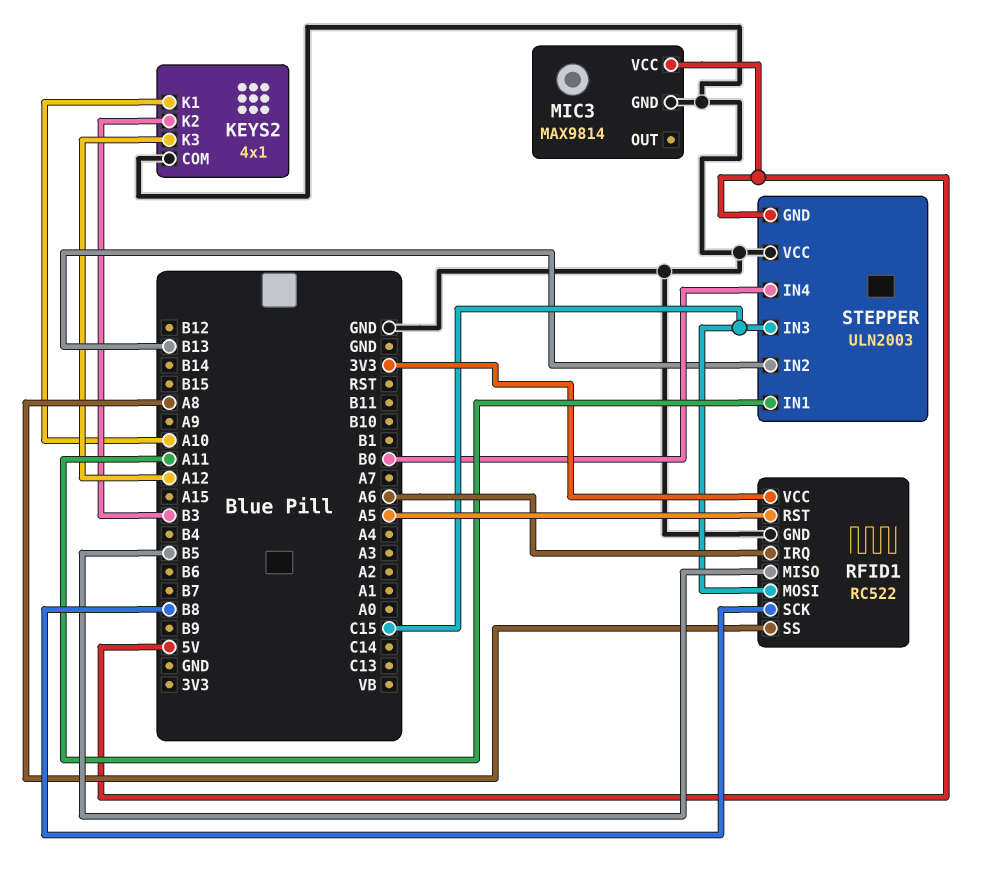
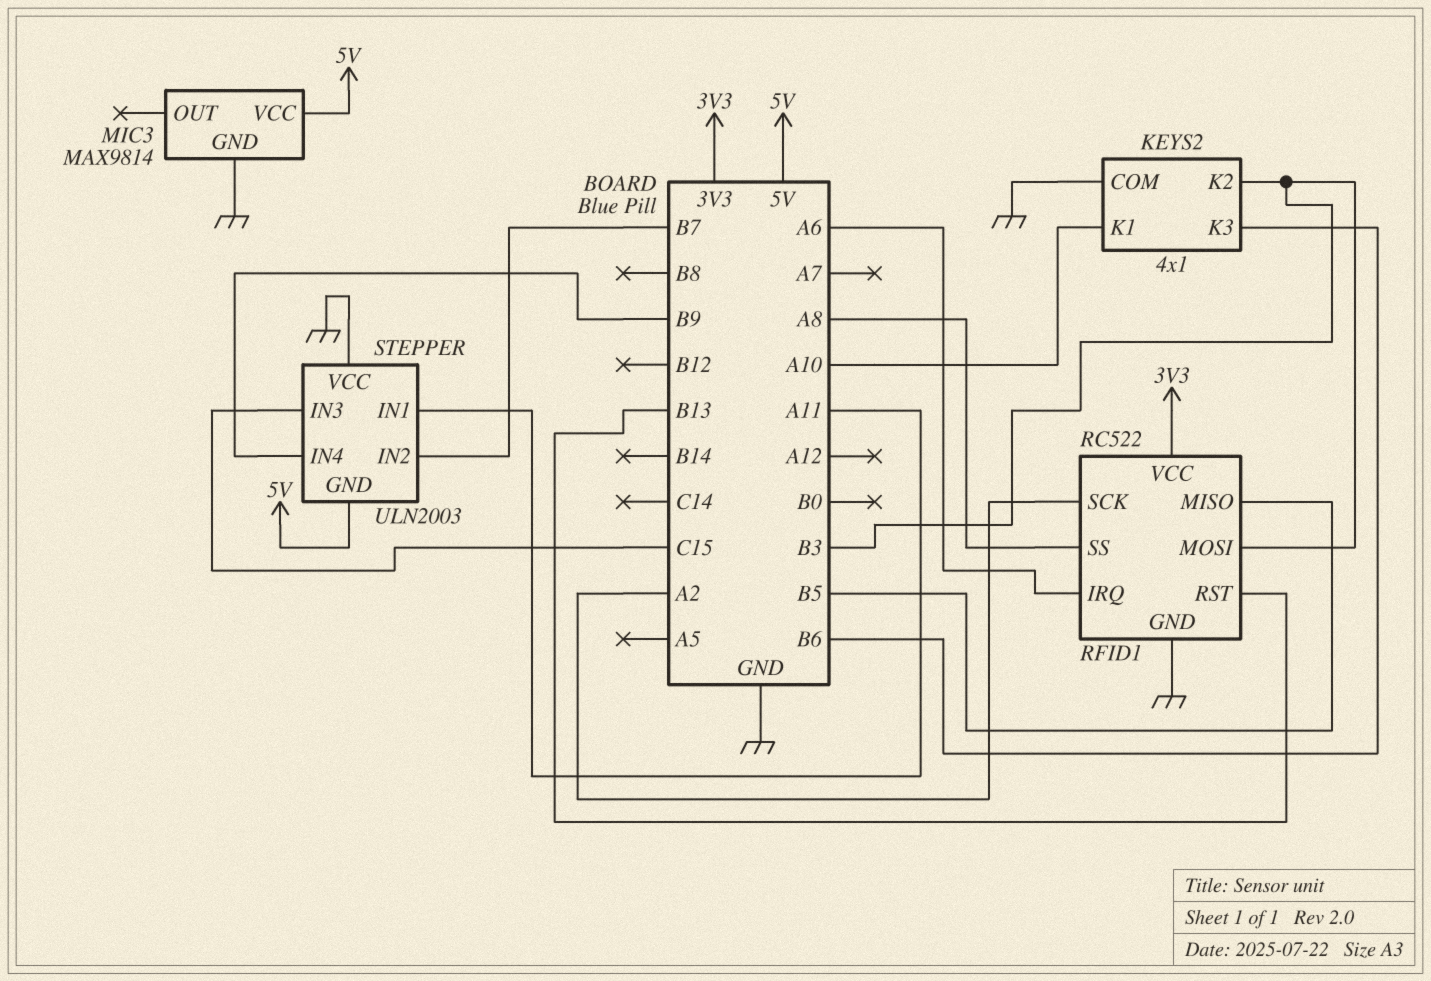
KEYS2 pin K3: A12 -> B6
RFID1 pin MOSI: C15 -> B3
RFID1 pin RST: A5 -> B13
RFID1 pin SCK: B8 -> A2
STEPPER pin IN2: B13 -> B7
STEPPER pin IN4: B0 -> B9

